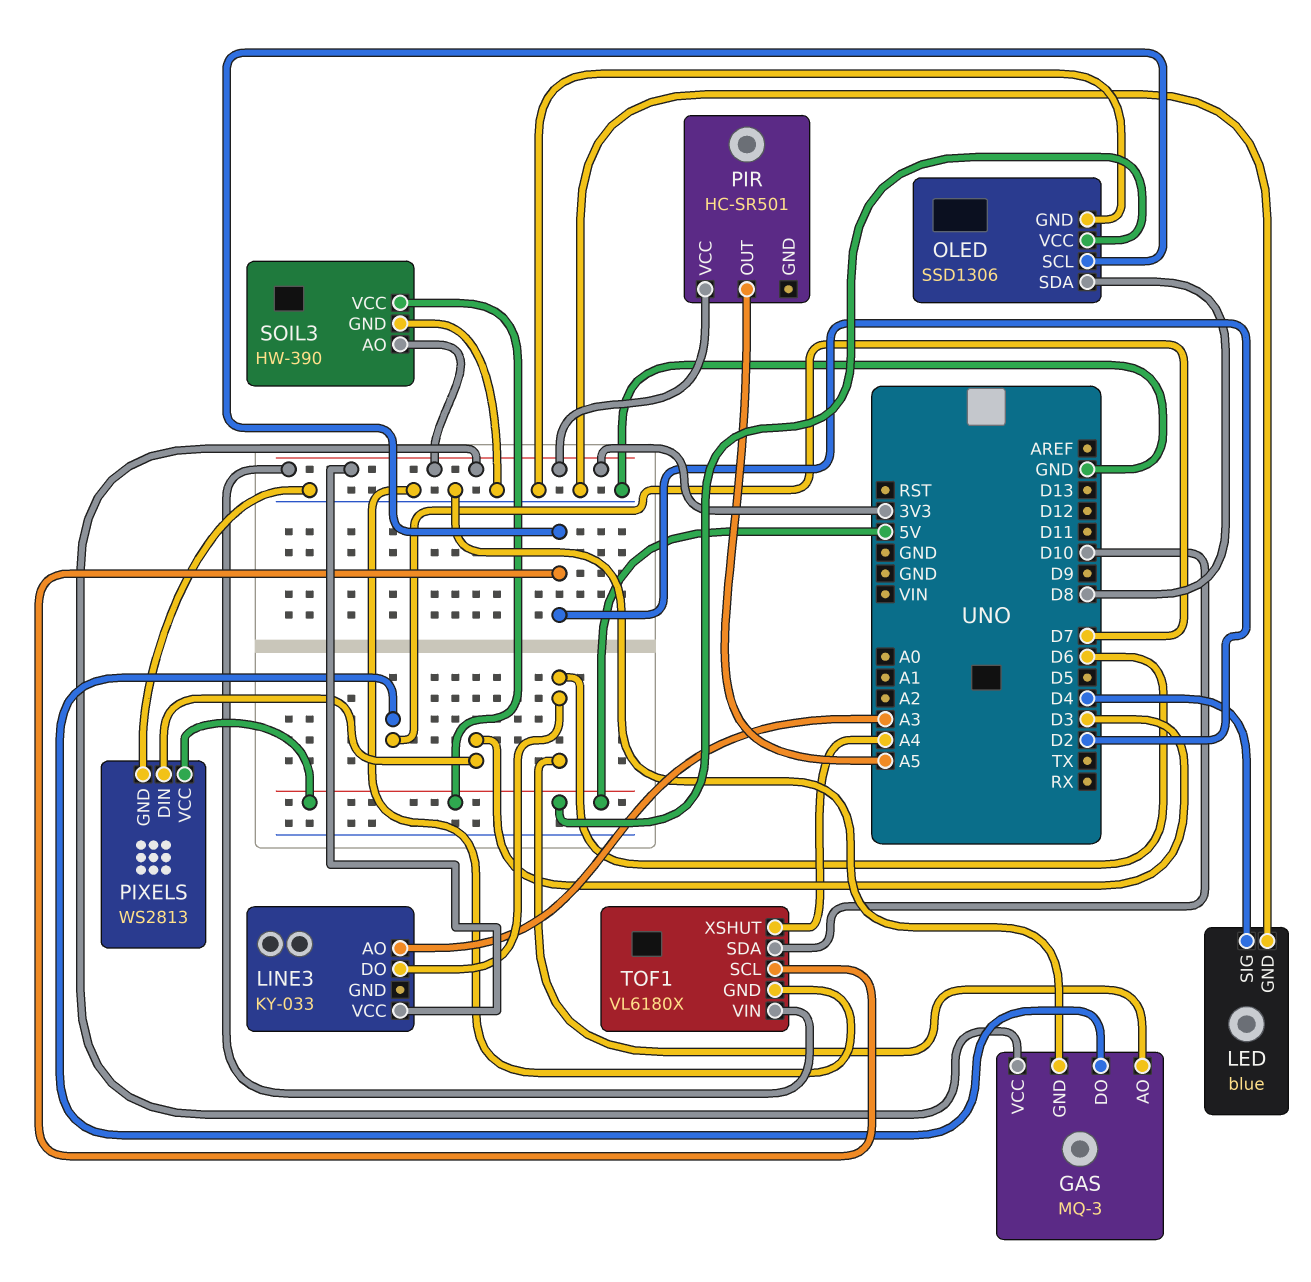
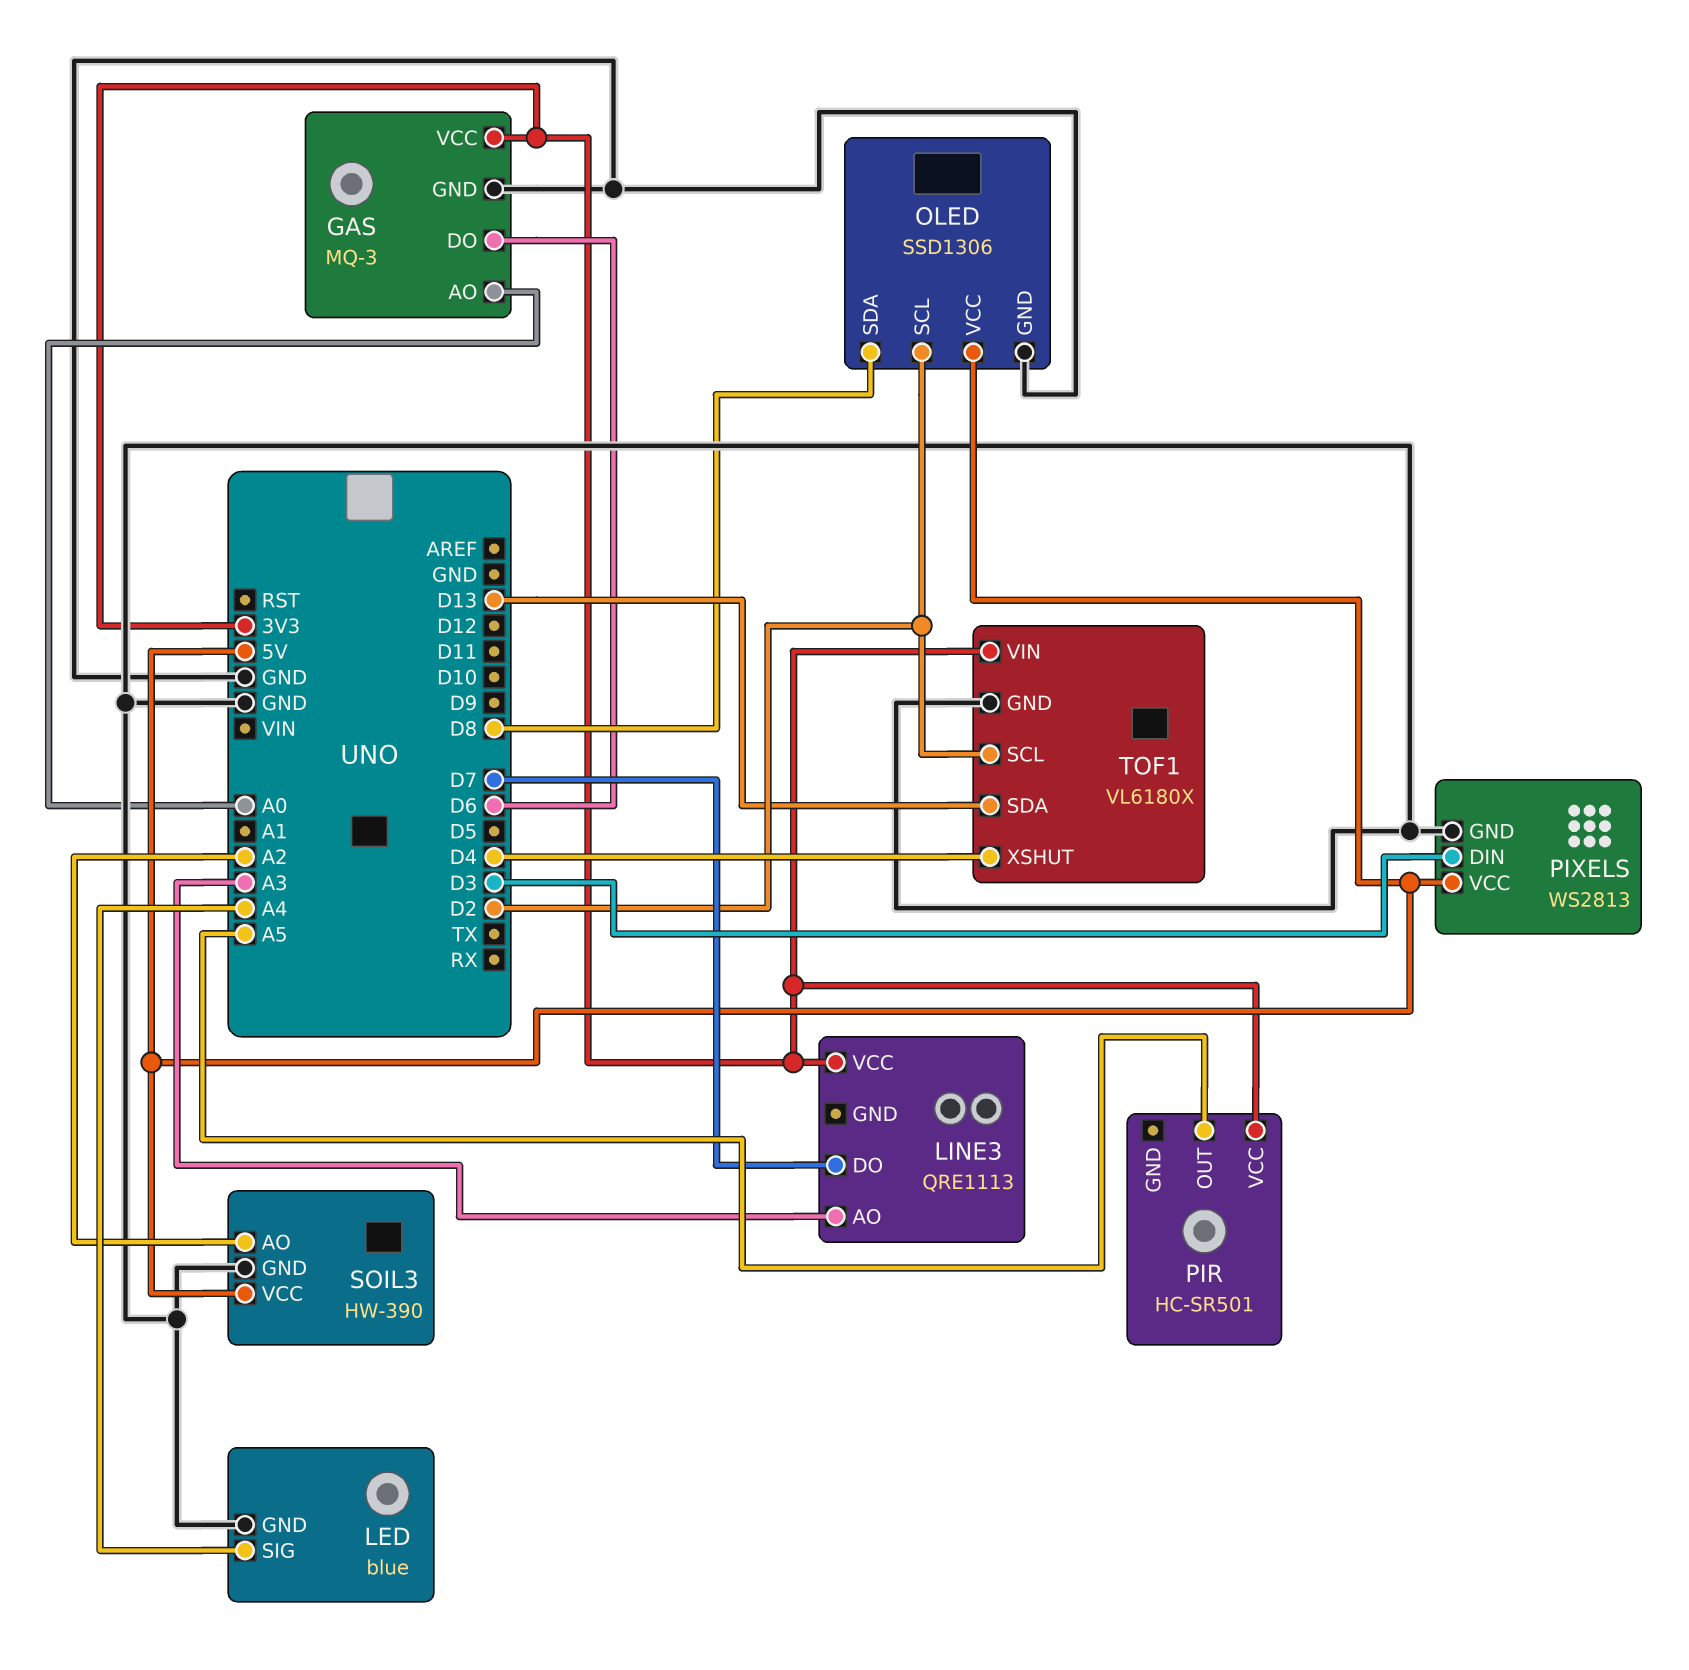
GAS pin AO: D6 -> A0
GAS pin DO: D7 -> D6
LED pin SIG: D4 -> A4
LINE3: KY-033 -> QRE1113
LINE3 pin DO: D6 -> D7
SOIL3 pin AO: 3V3 -> A2
TOF1 pin SDA: D10 -> D13
TOF1 pin XSHUT: A4 -> D4

